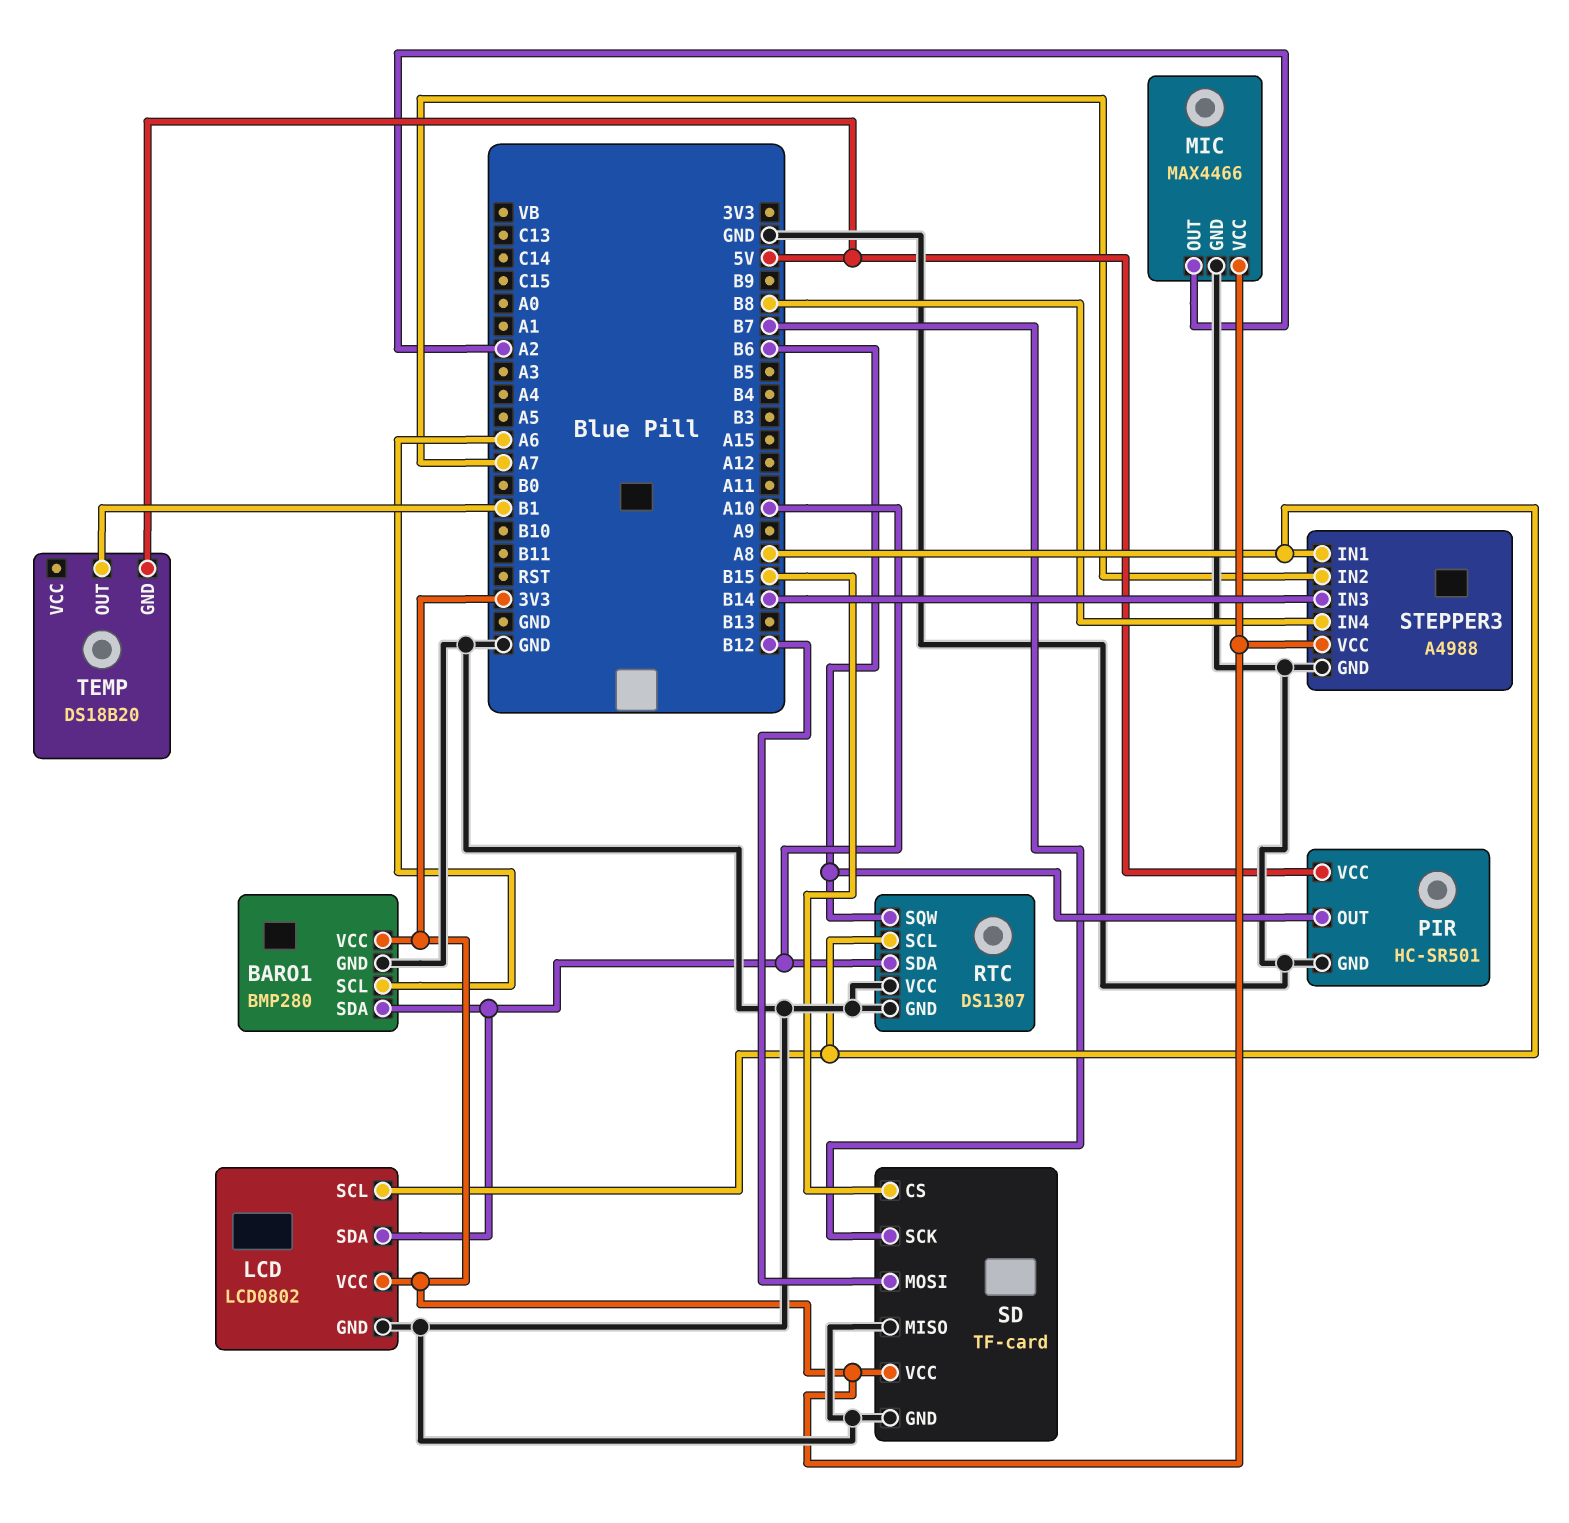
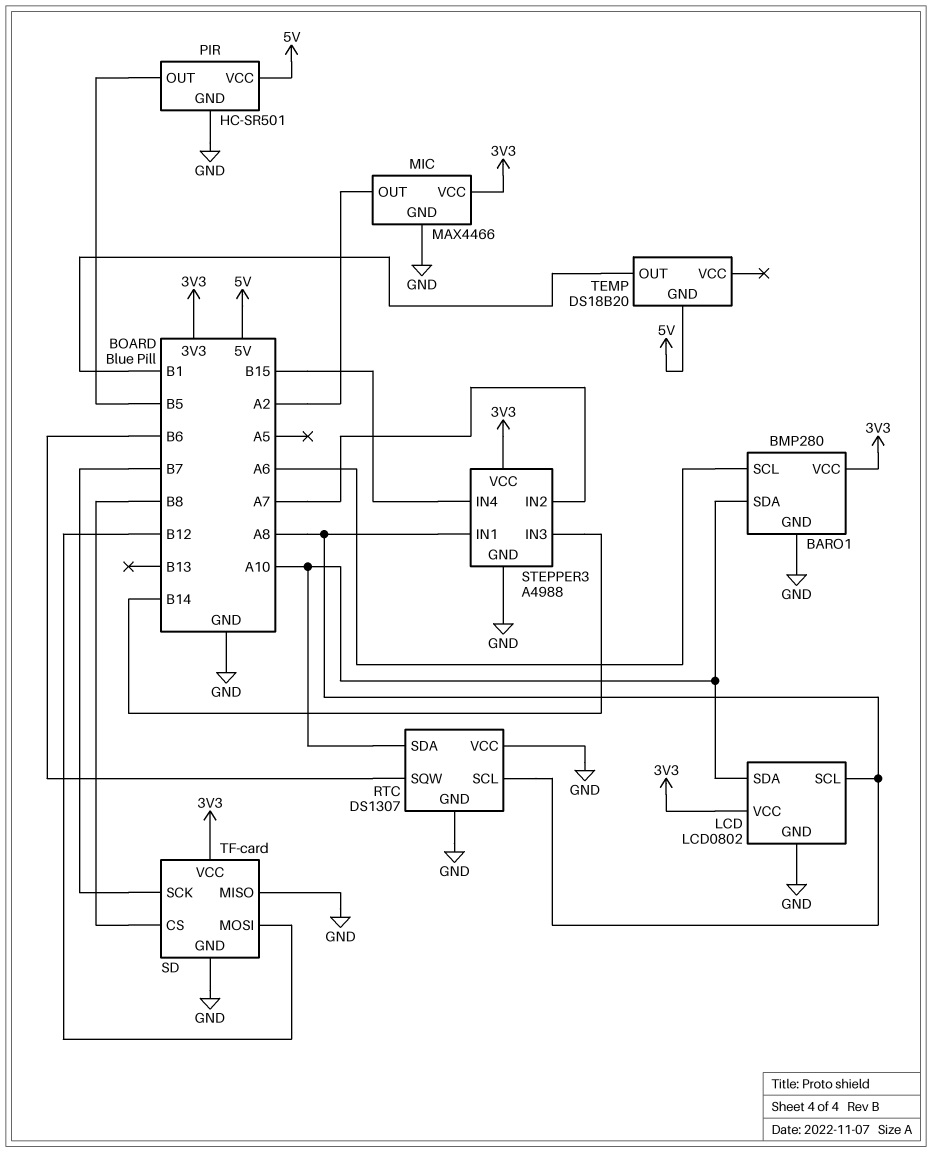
PIR pin OUT: B6 -> B5
SD pin CS: B15 -> B8
STEPPER3 pin IN4: B8 -> B15

